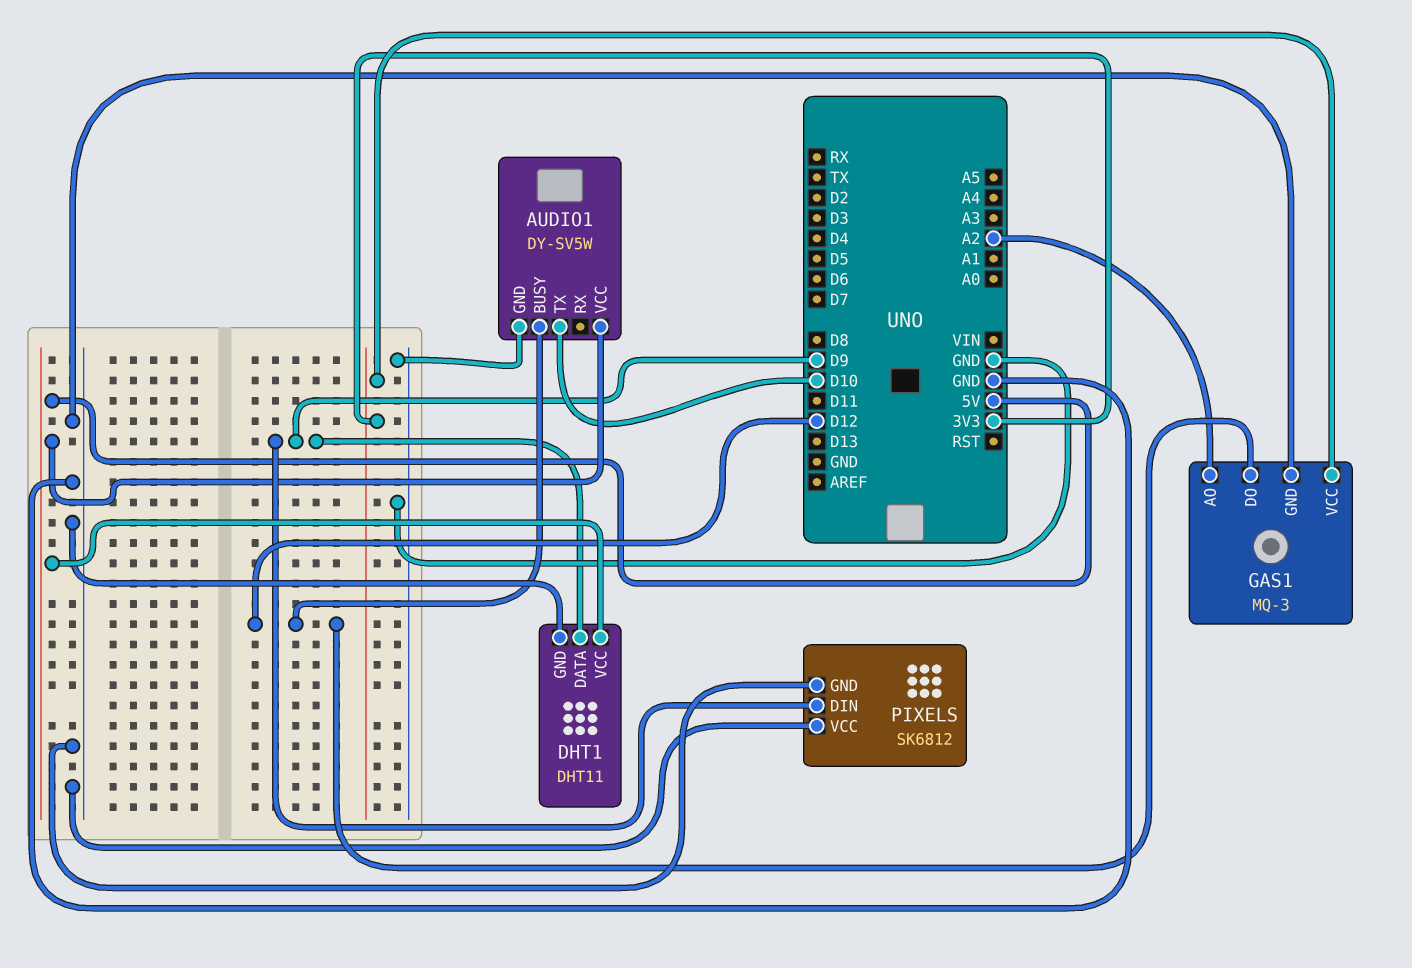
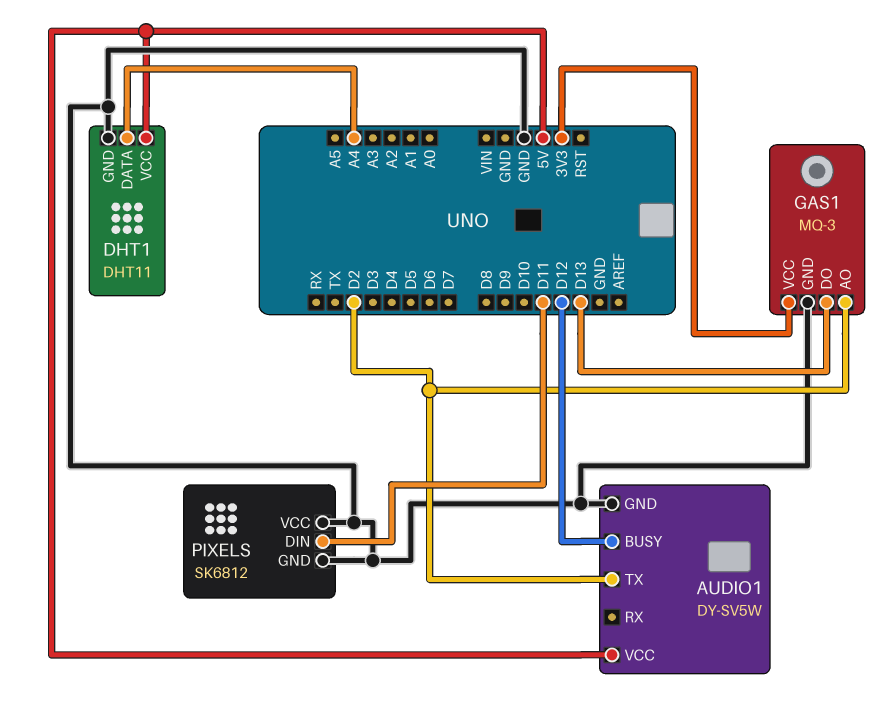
AUDIO1 pin TX: D10 -> D2
DHT1 pin DATA: D9 -> A4
GAS1 pin AO: A2 -> D2
GAS1 pin DO: D12 -> D13
PIXELS pin DIN: D9 -> D11

